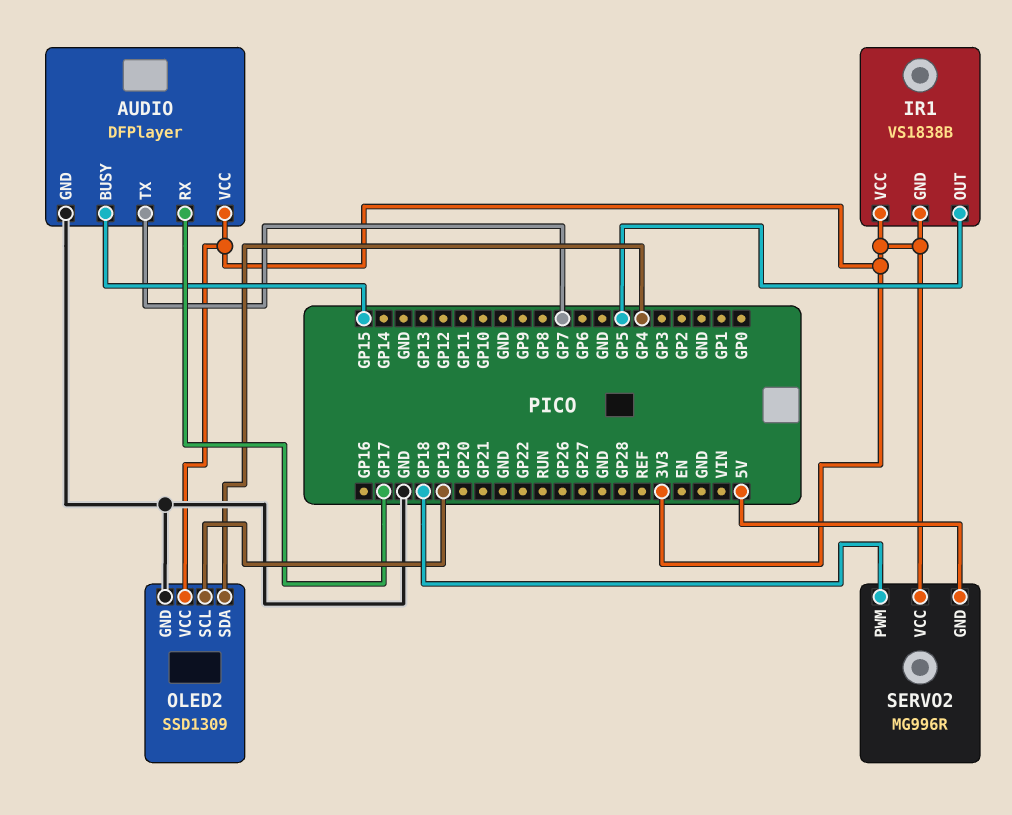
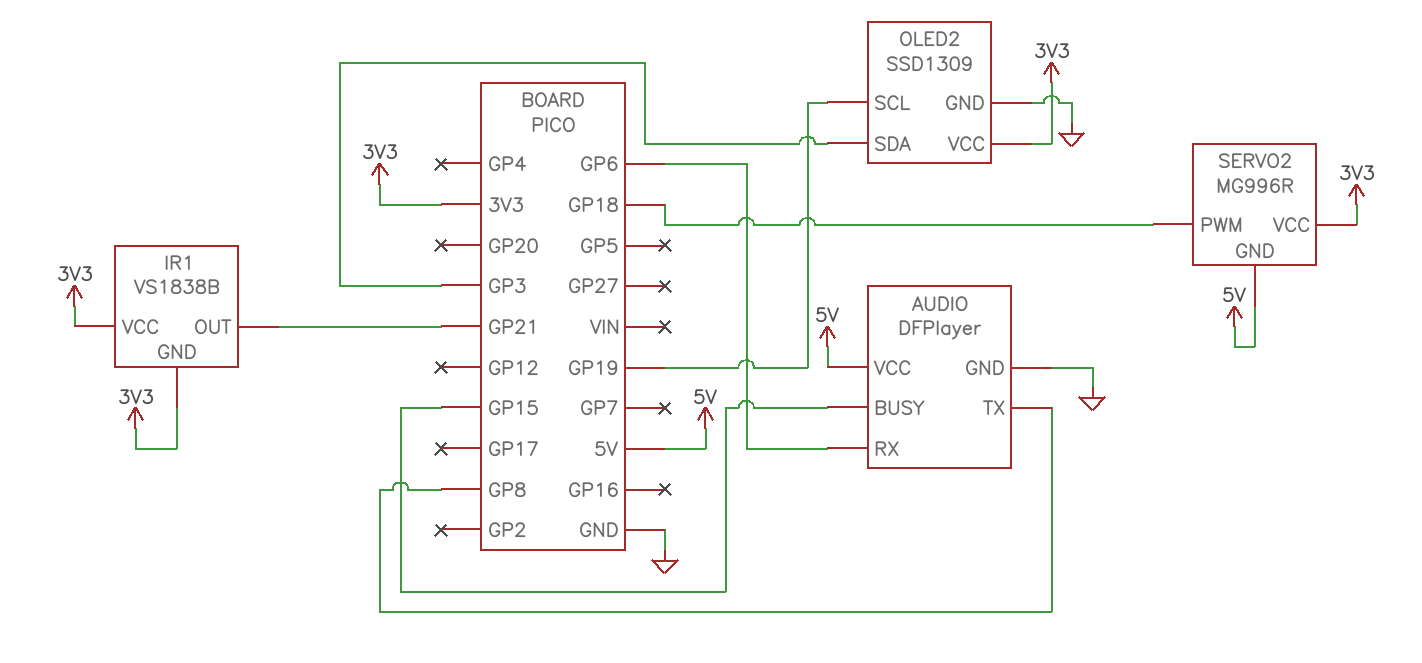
AUDIO pin RX: GP17 -> GP6
AUDIO pin TX: GP7 -> GP8
AUDIO pin VCC: 3V3 -> 5V
IR1 pin OUT: GP5 -> GP21
OLED2 pin SDA: GP4 -> GP3

